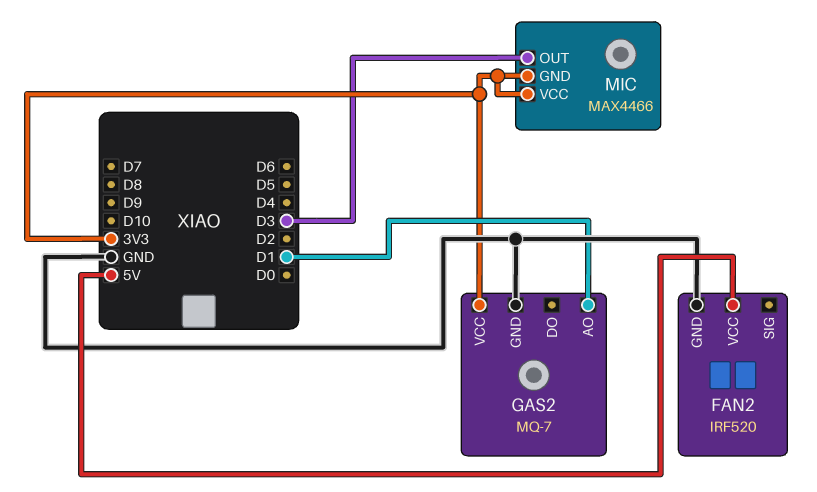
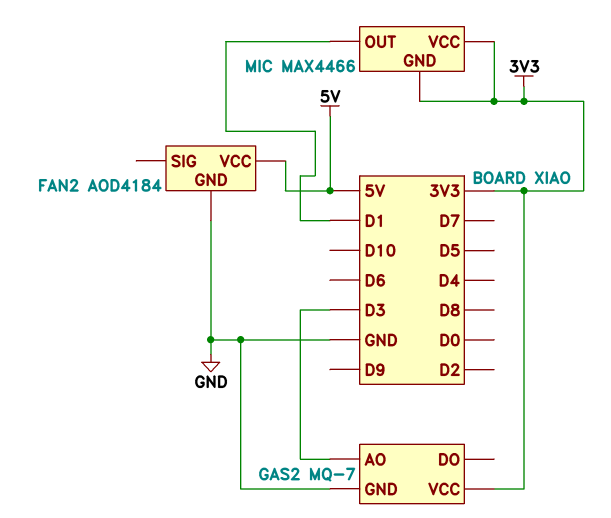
FAN2: IRF520 -> AOD4184
GAS2 pin AO: D1 -> D3
MIC pin OUT: D3 -> D1

